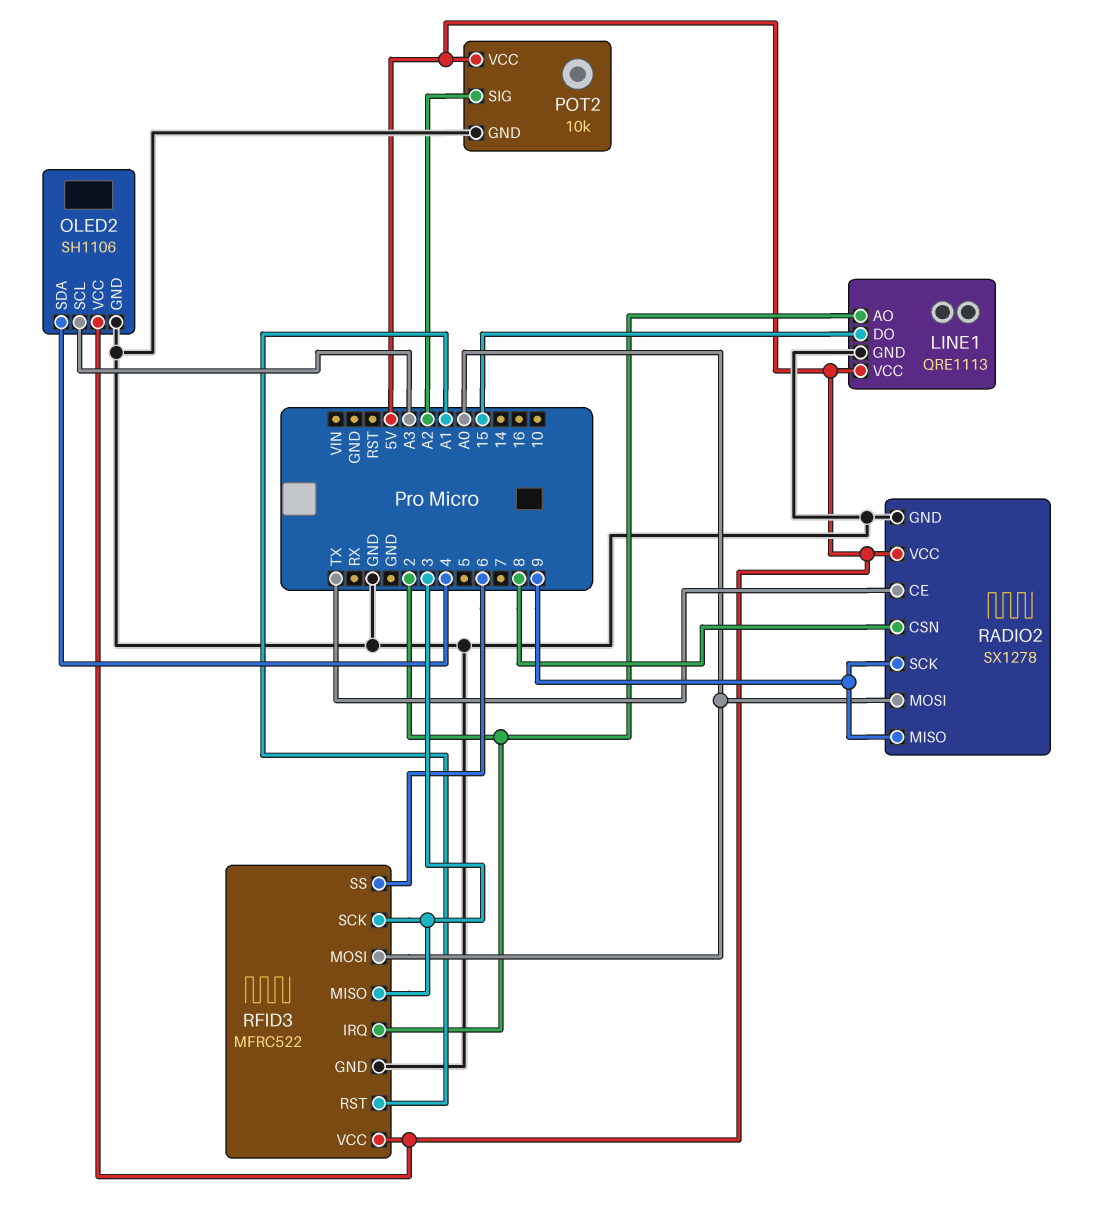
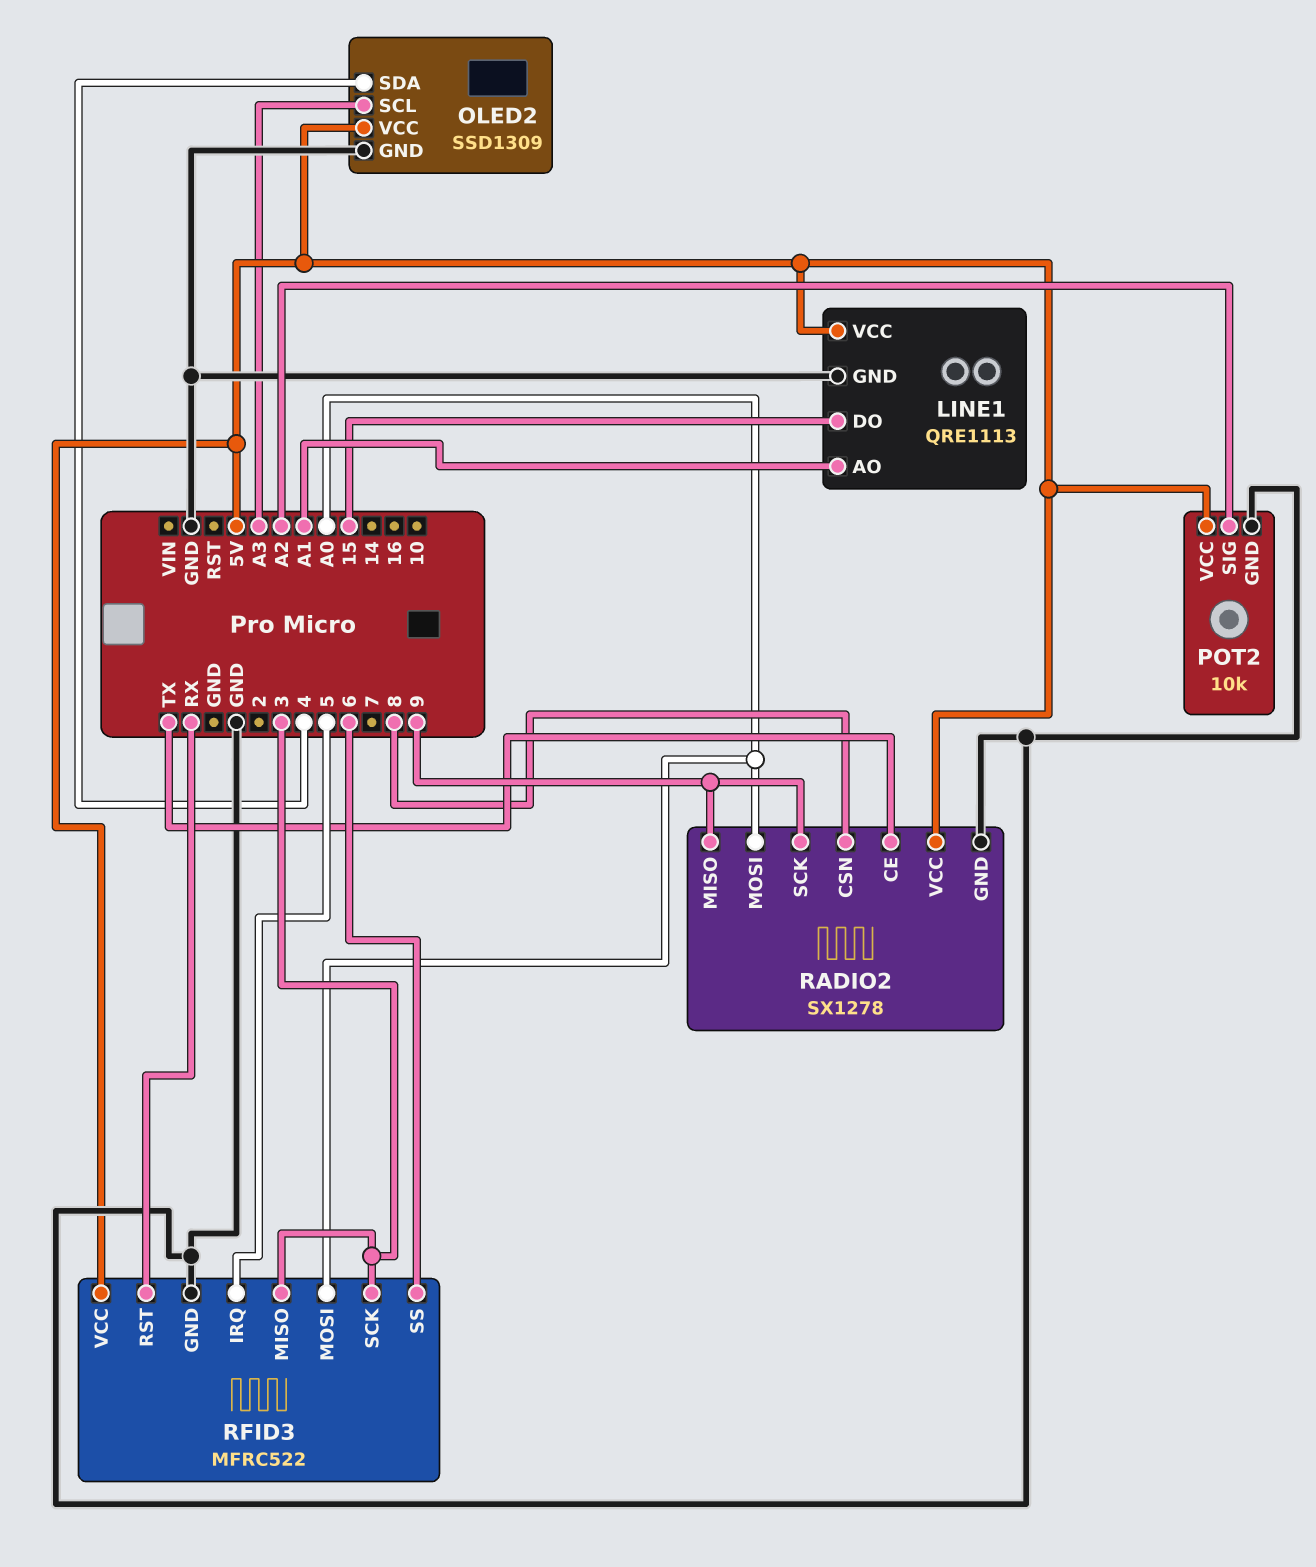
LINE1 pin AO: 2 -> A1
OLED2: SH1106 -> SSD1309
RFID3 pin IRQ: 2 -> 5
RFID3 pin RST: A1 -> RX

